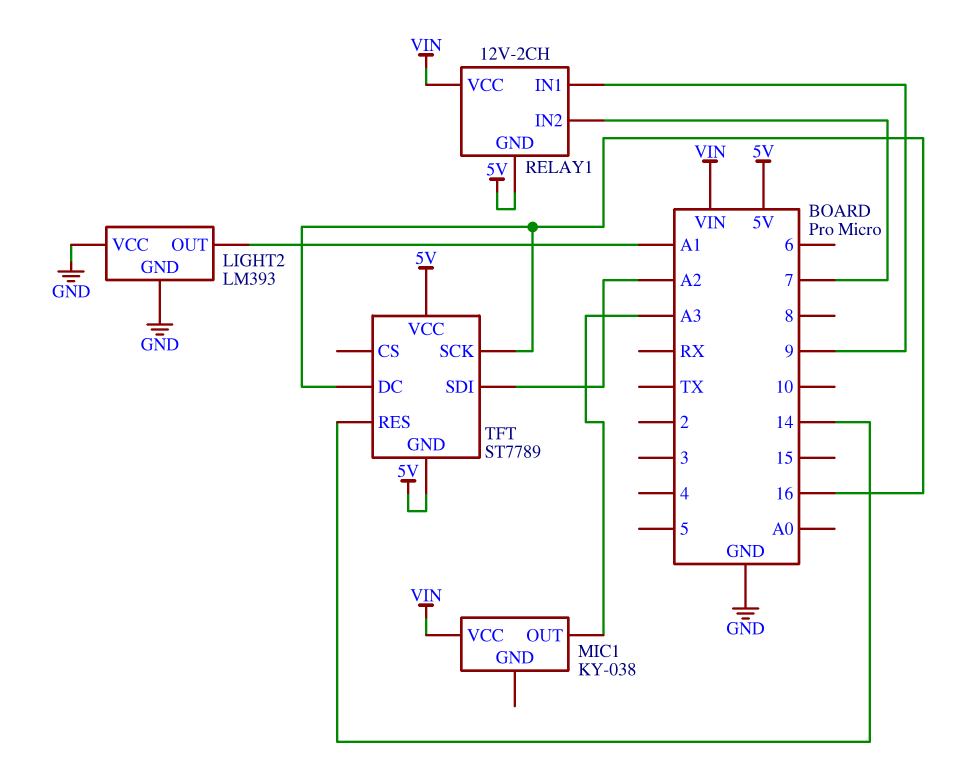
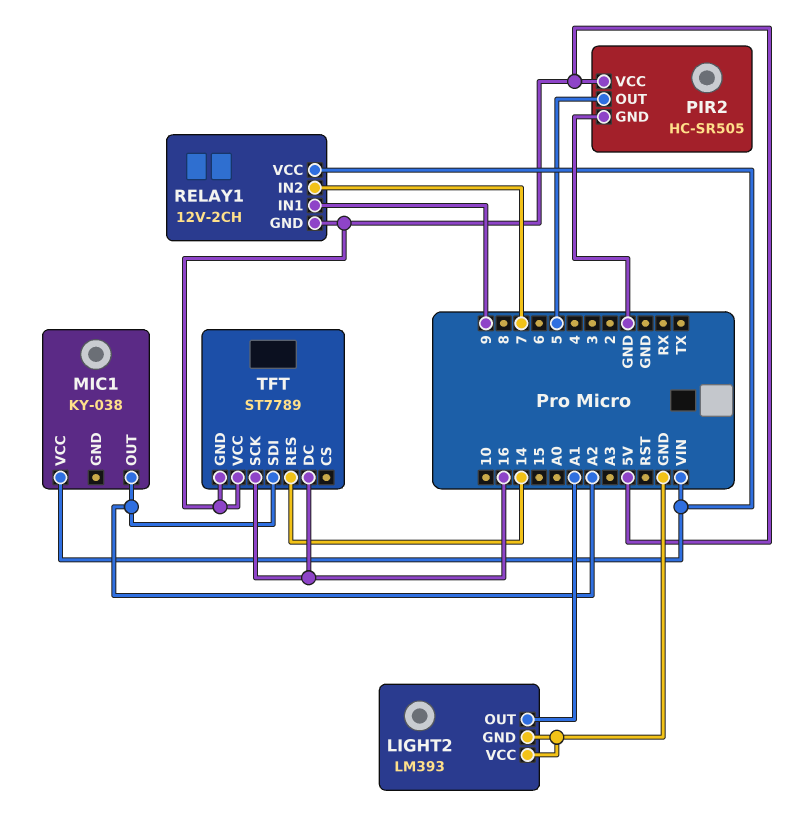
MIC1 pin OUT: A3 -> A2
PIR2: none -> HC-SR505
PIR2 pin GND: none -> GND
PIR2 pin OUT: none -> 5
PIR2 pin VCC: none -> 5V

